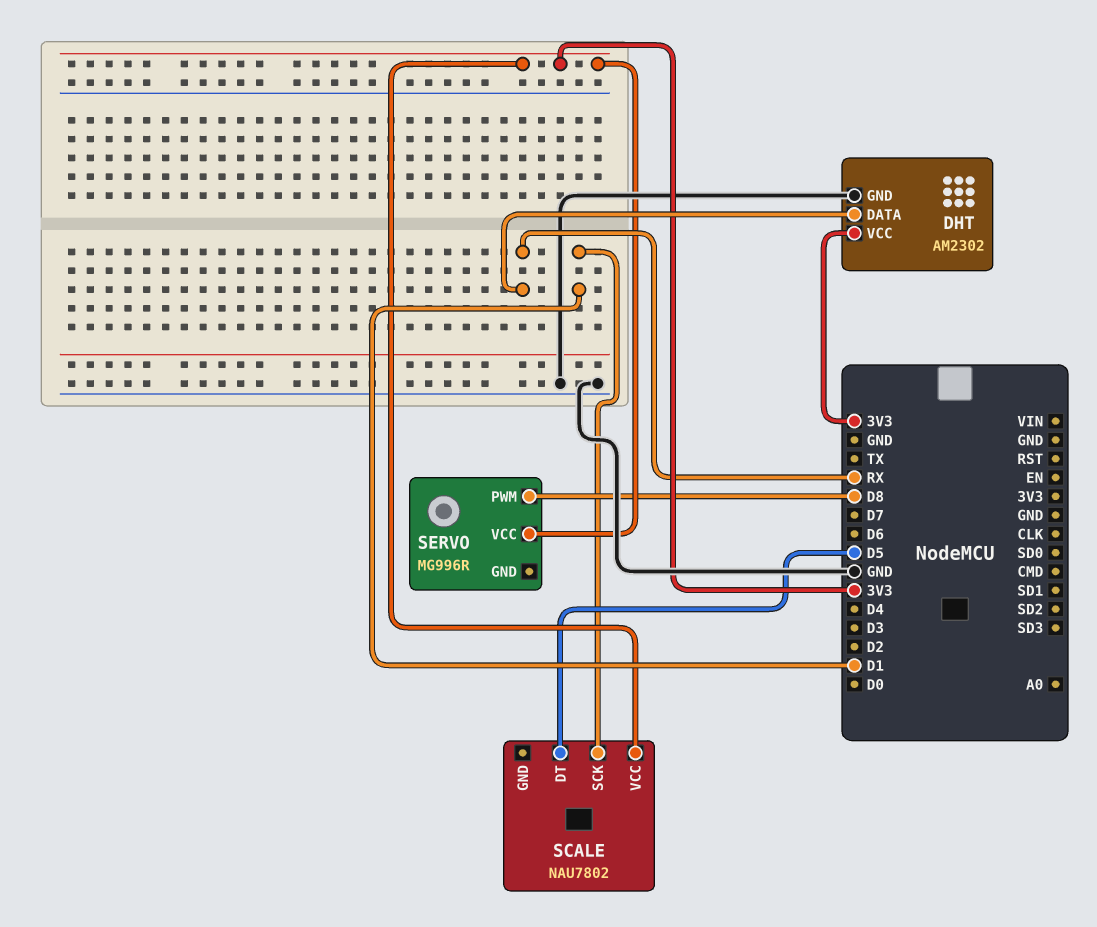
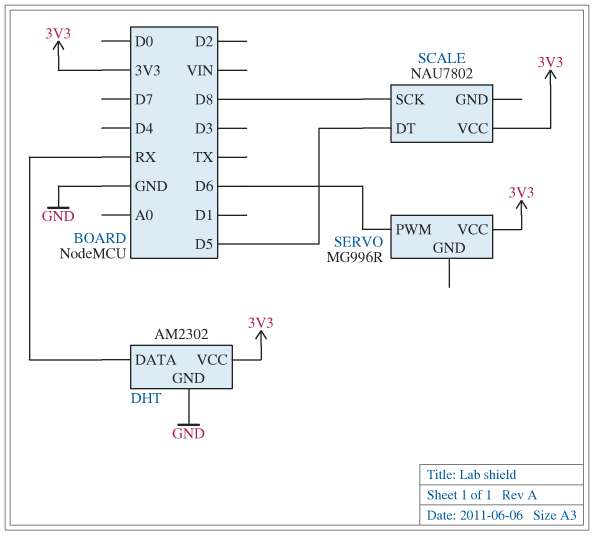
SCALE pin SCK: D1 -> D8
SERVO pin PWM: D8 -> D6

